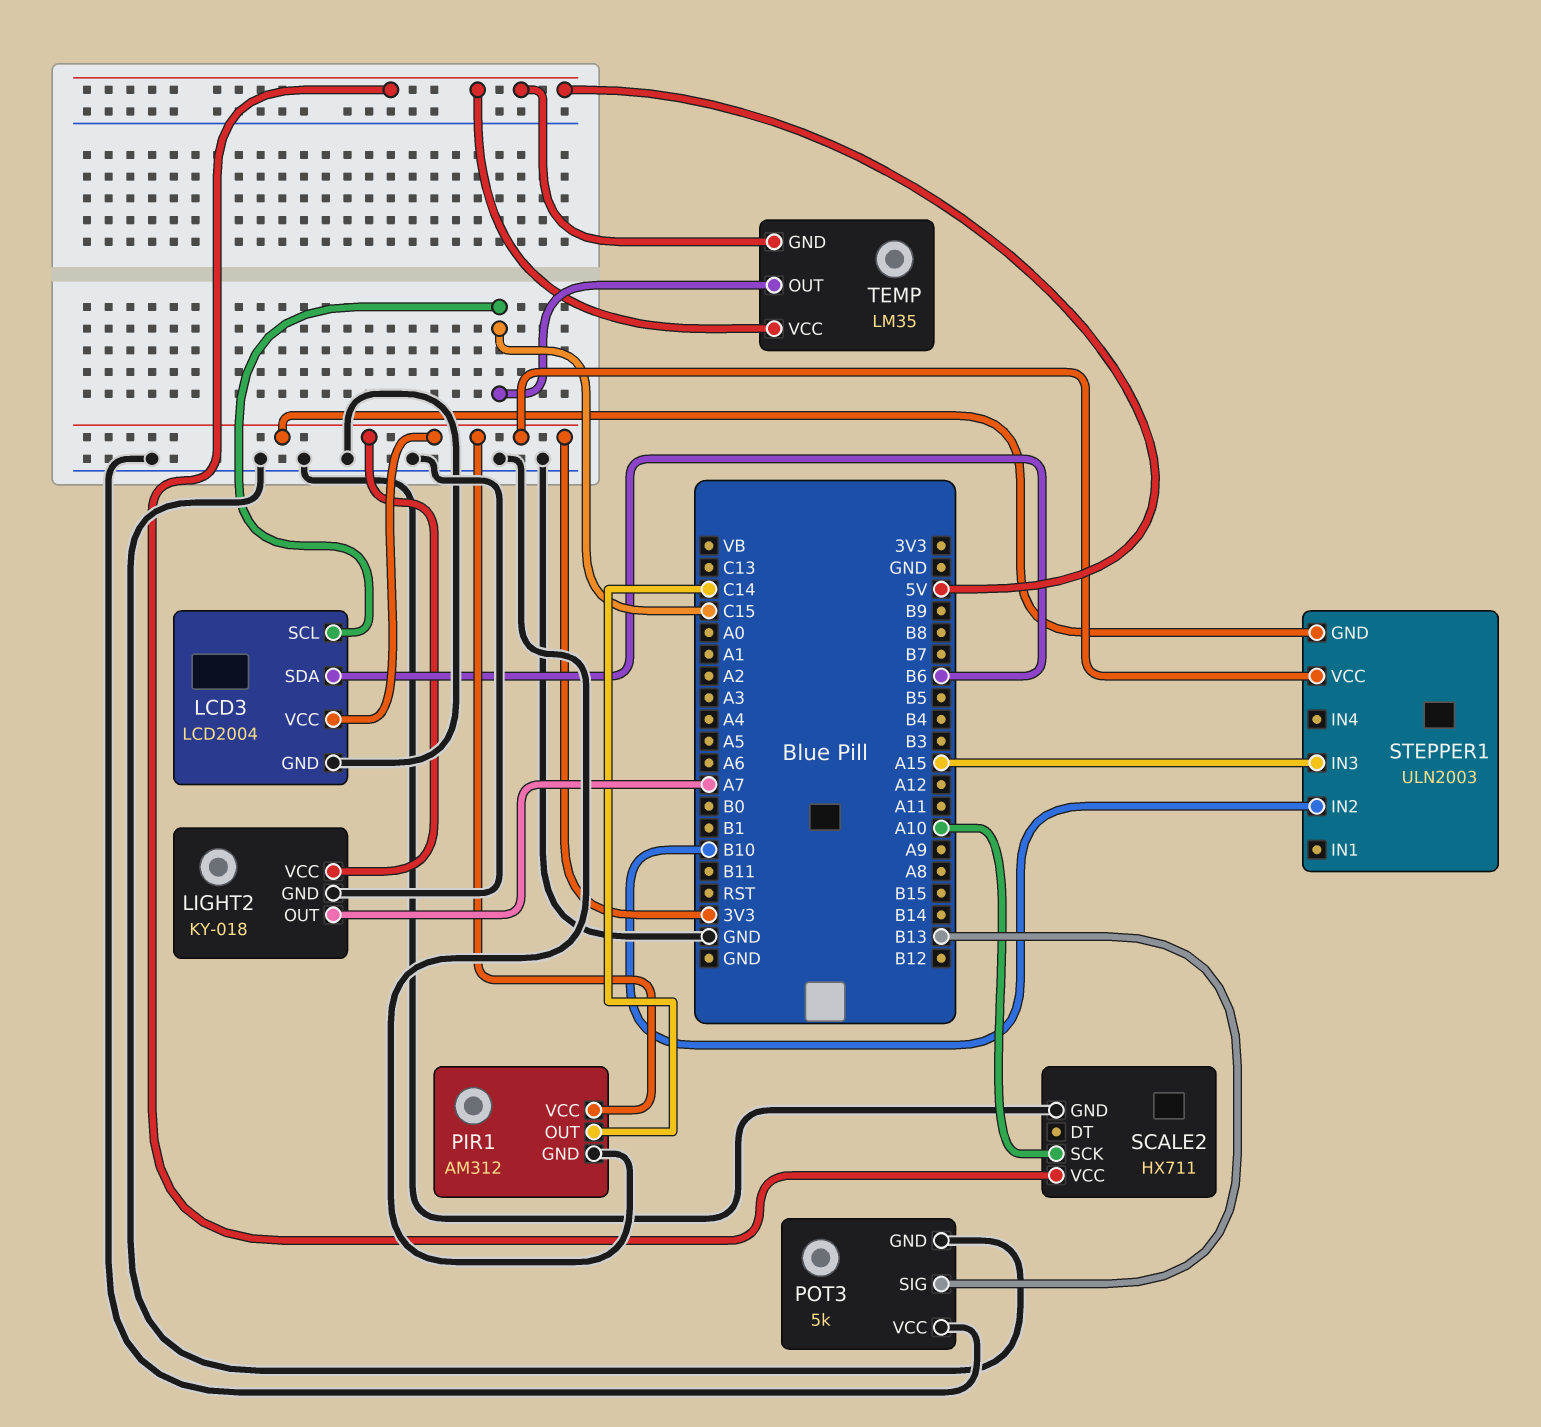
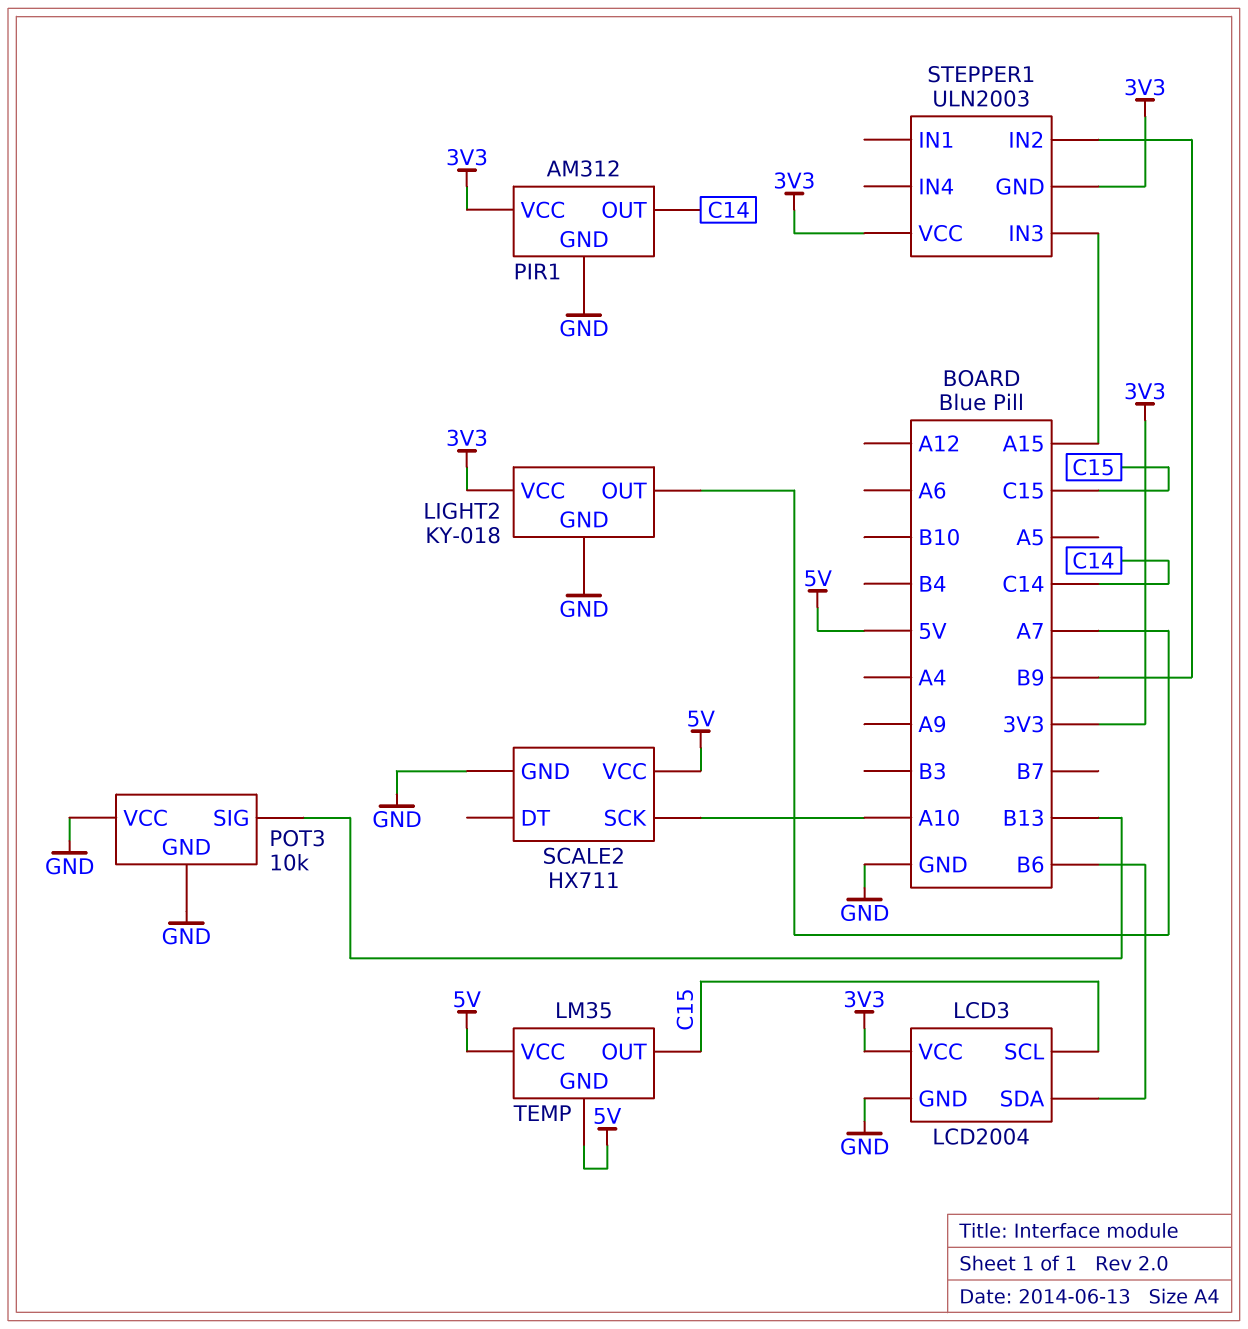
POT3: 5k -> 10k
STEPPER1 pin IN2: B10 -> B9

